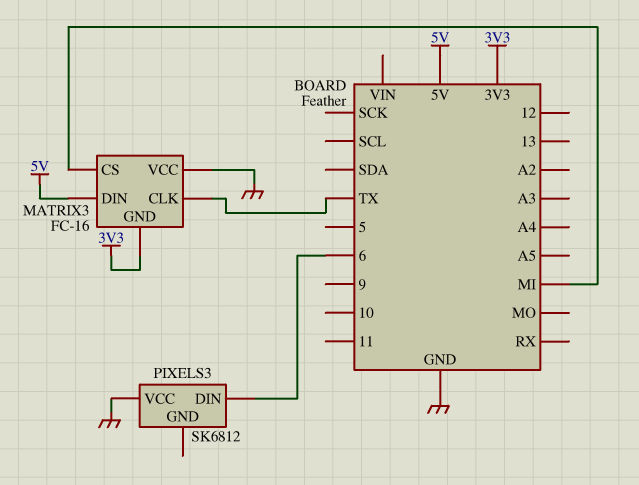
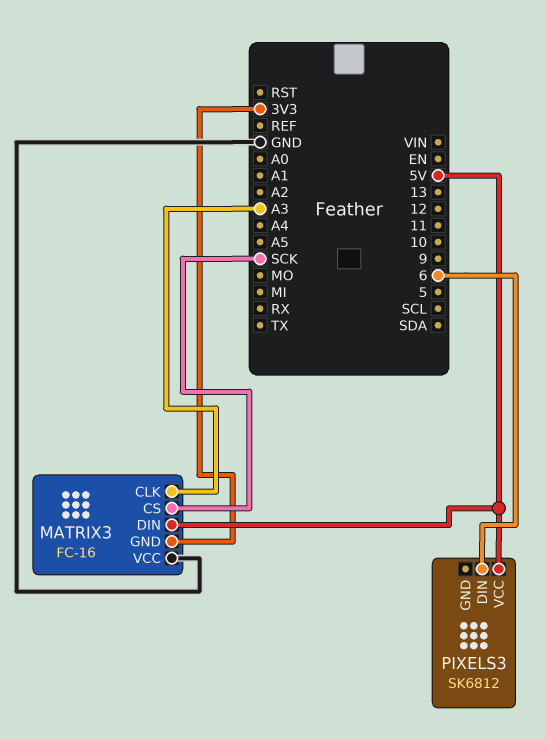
MATRIX3 pin CLK: TX -> A3
MATRIX3 pin CS: MI -> SCK
PIXELS3 pin VCC: GND -> 5V

